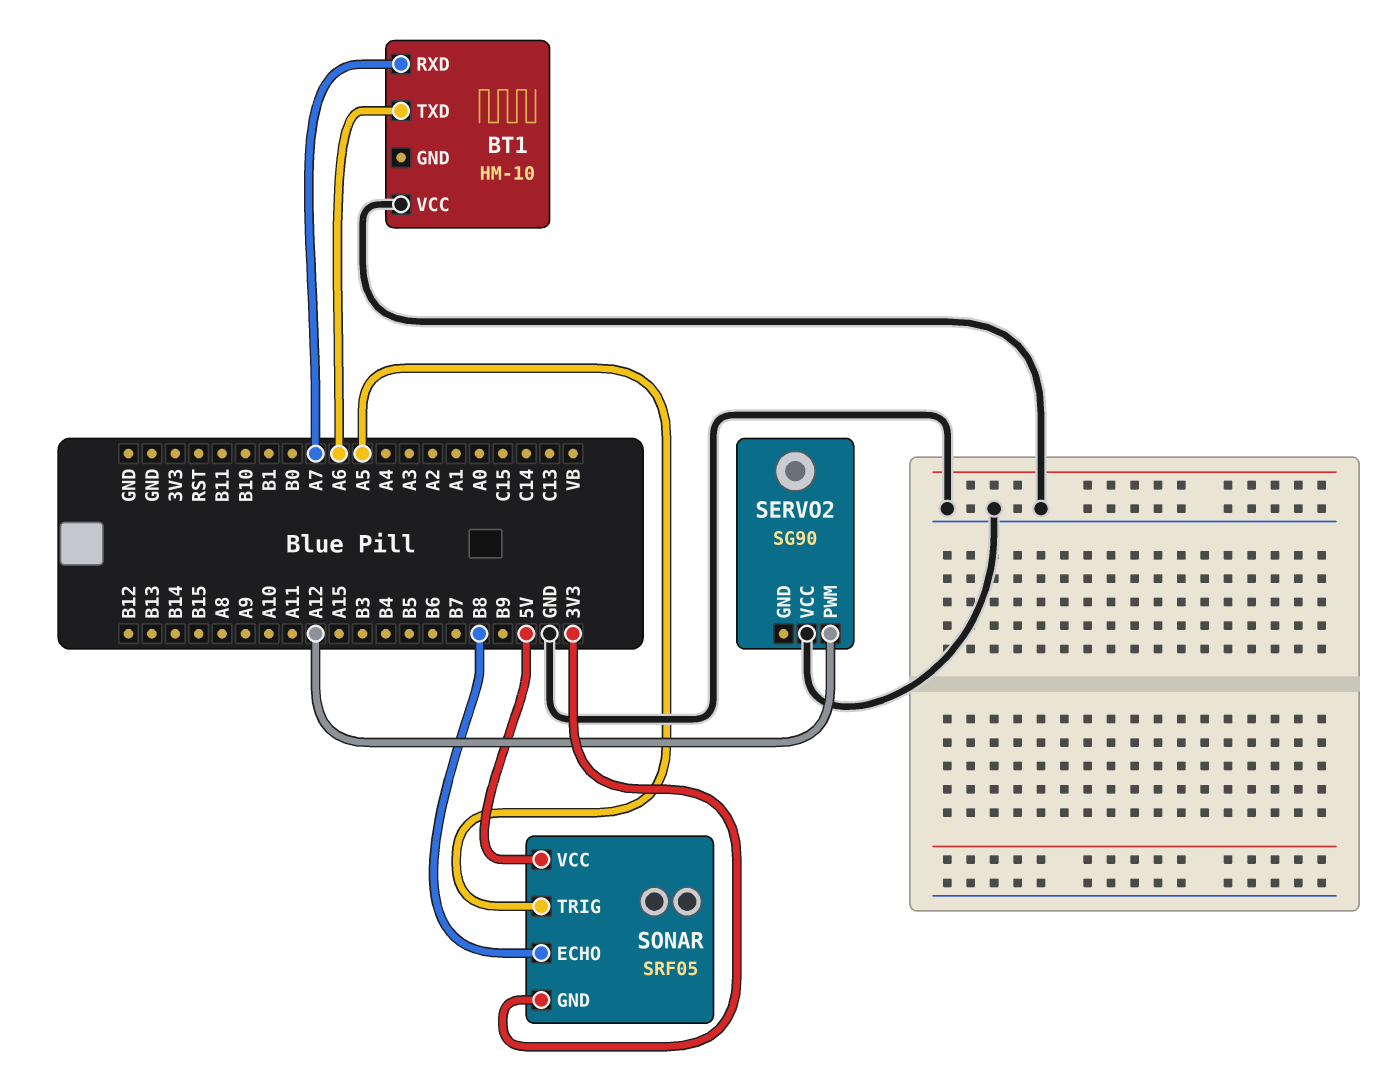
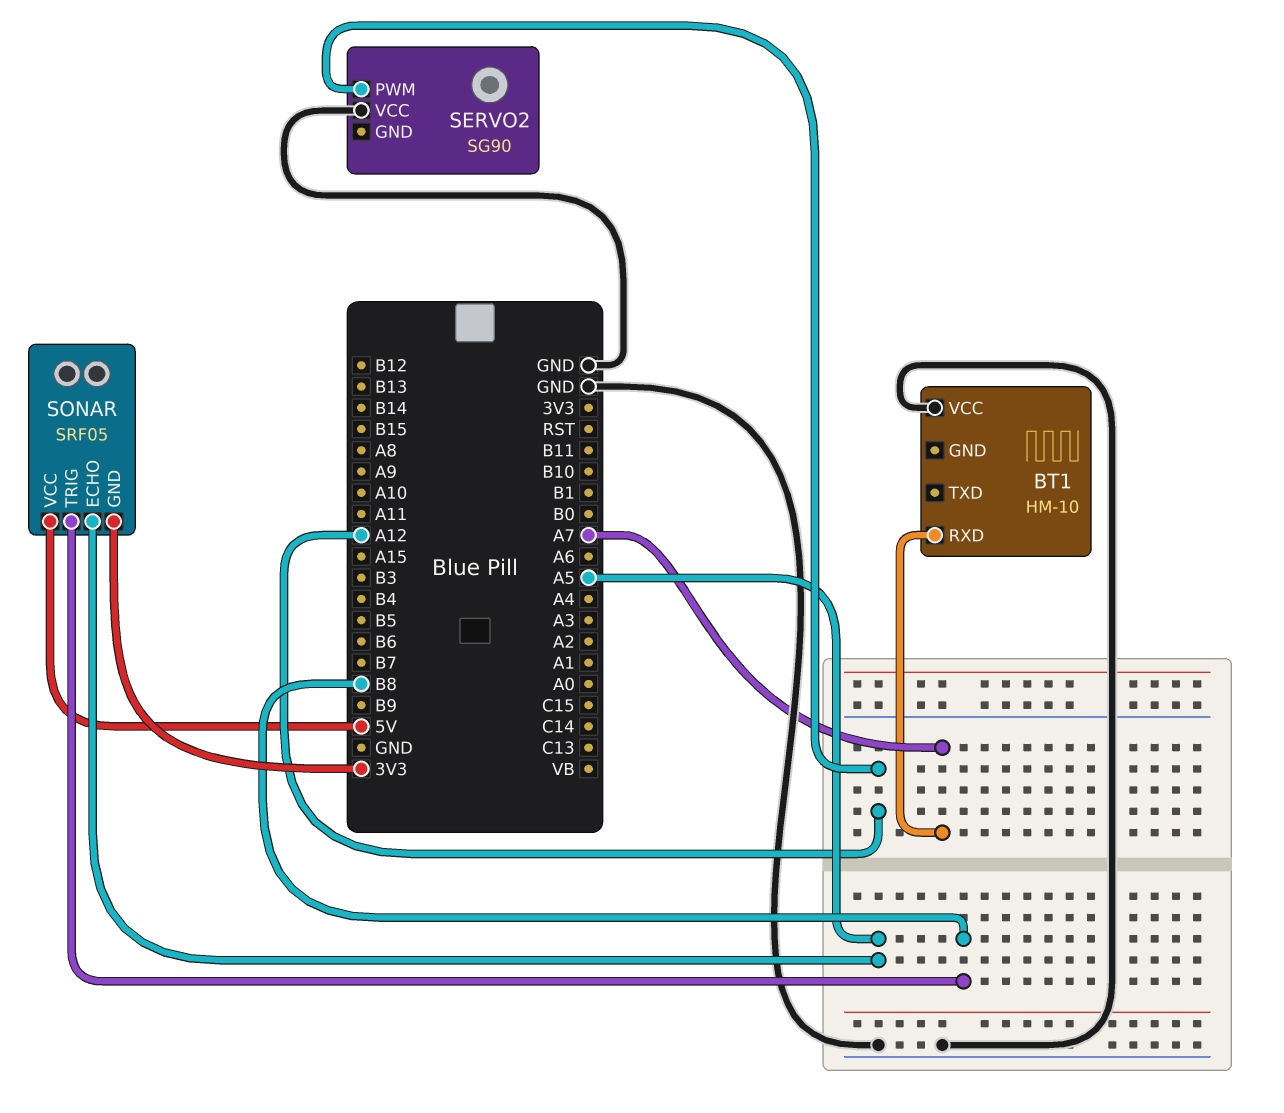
BT1 pin TXD: A6 -> none
SONAR pin ECHO: B8 -> A5
SONAR pin TRIG: A5 -> B8

